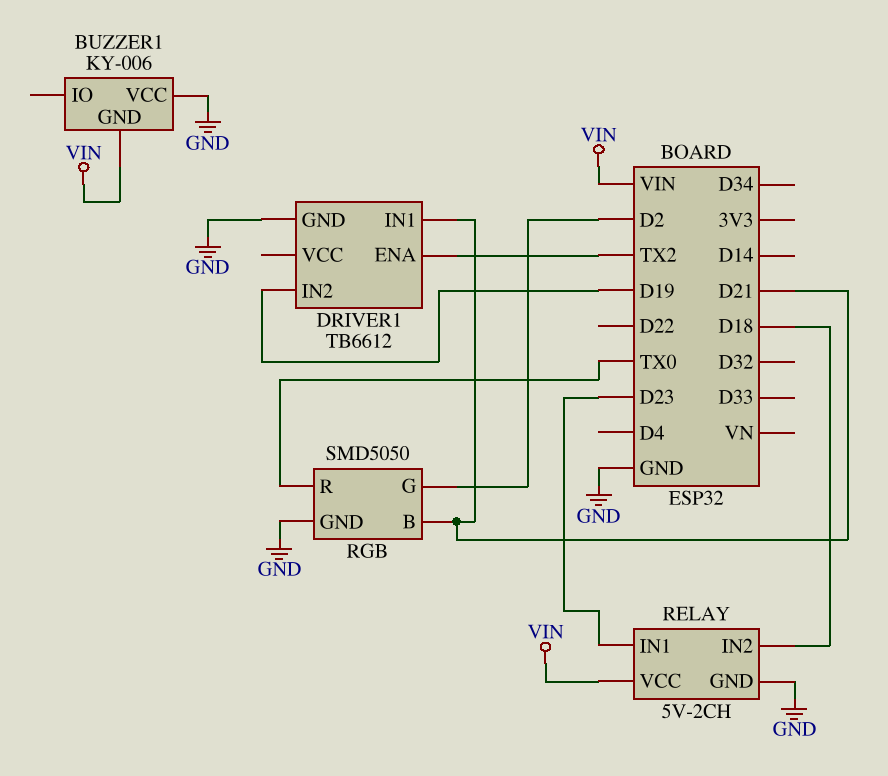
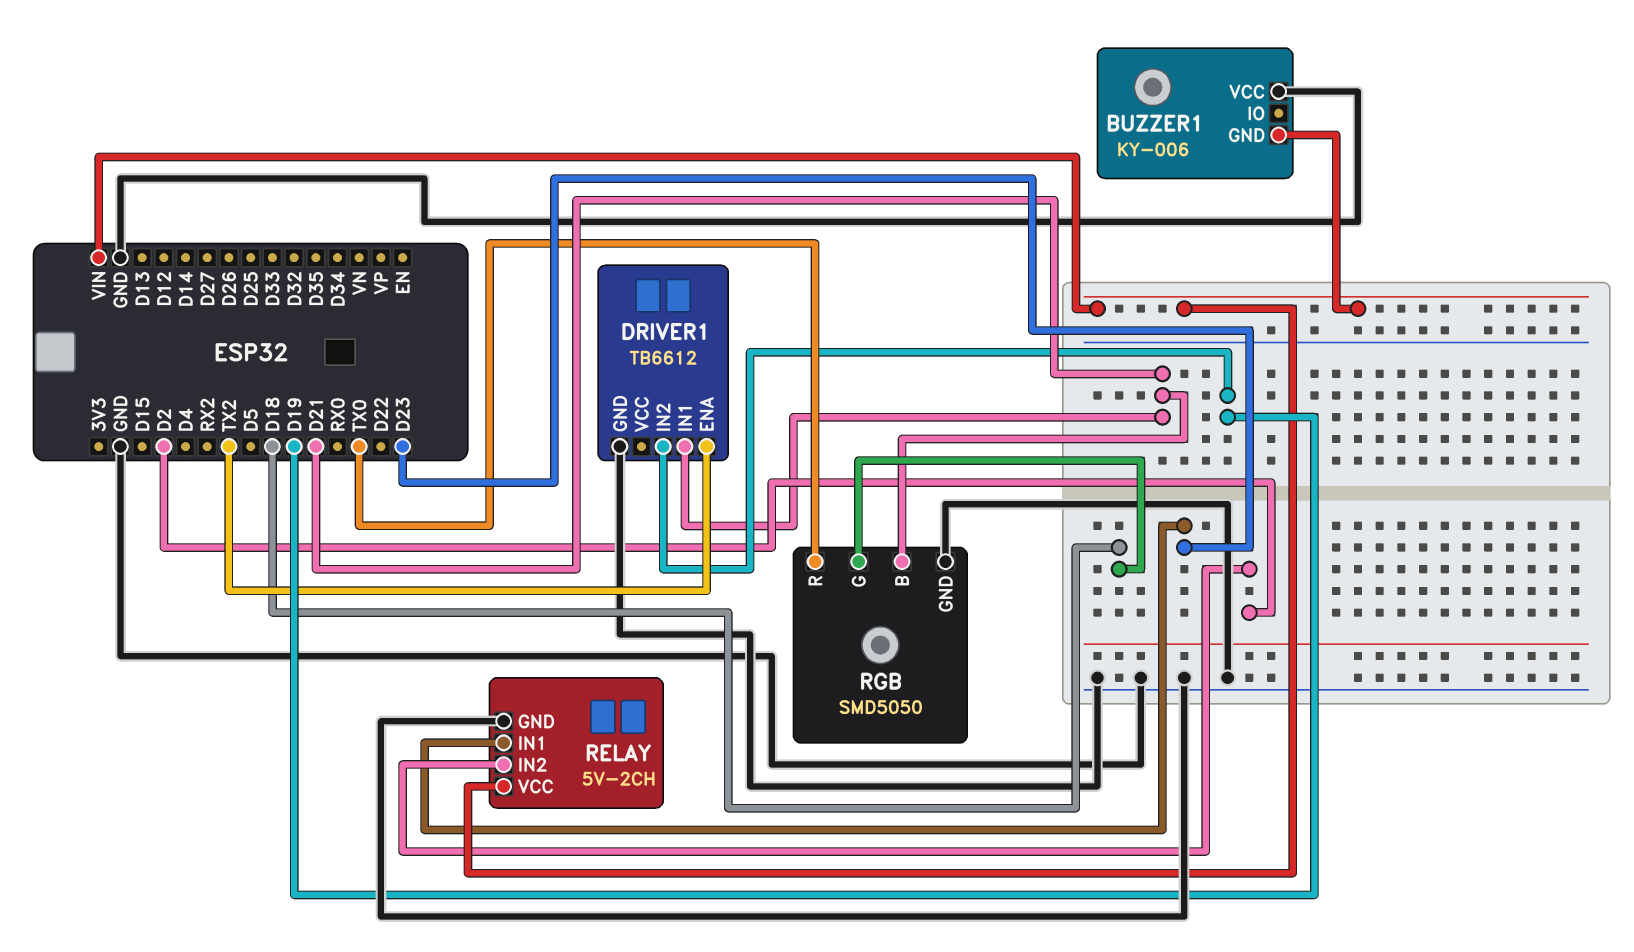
RELAY pin IN2: D18 -> D2
RGB pin G: D2 -> D18

